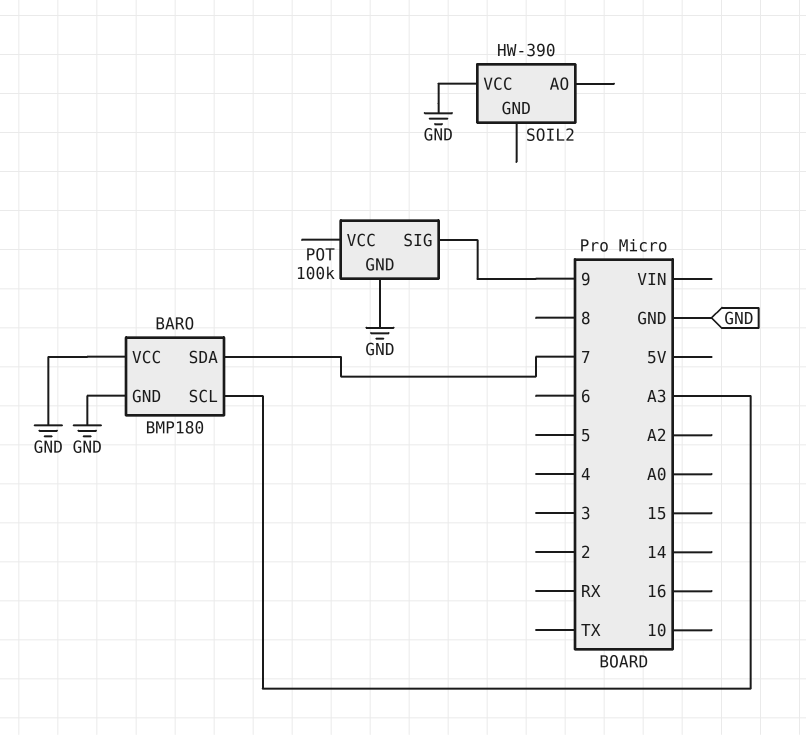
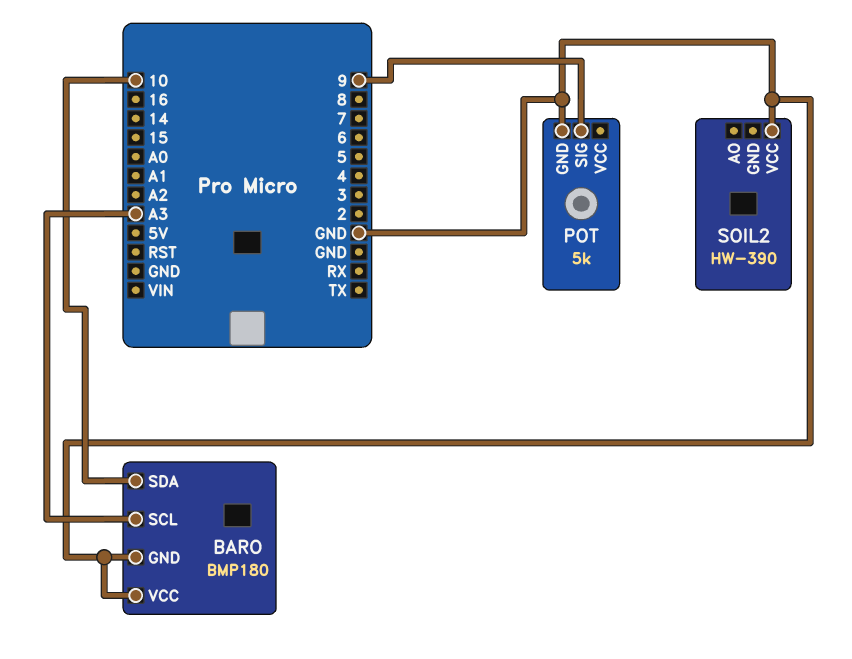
BARO pin SDA: 7 -> 10
POT: 100k -> 5k

